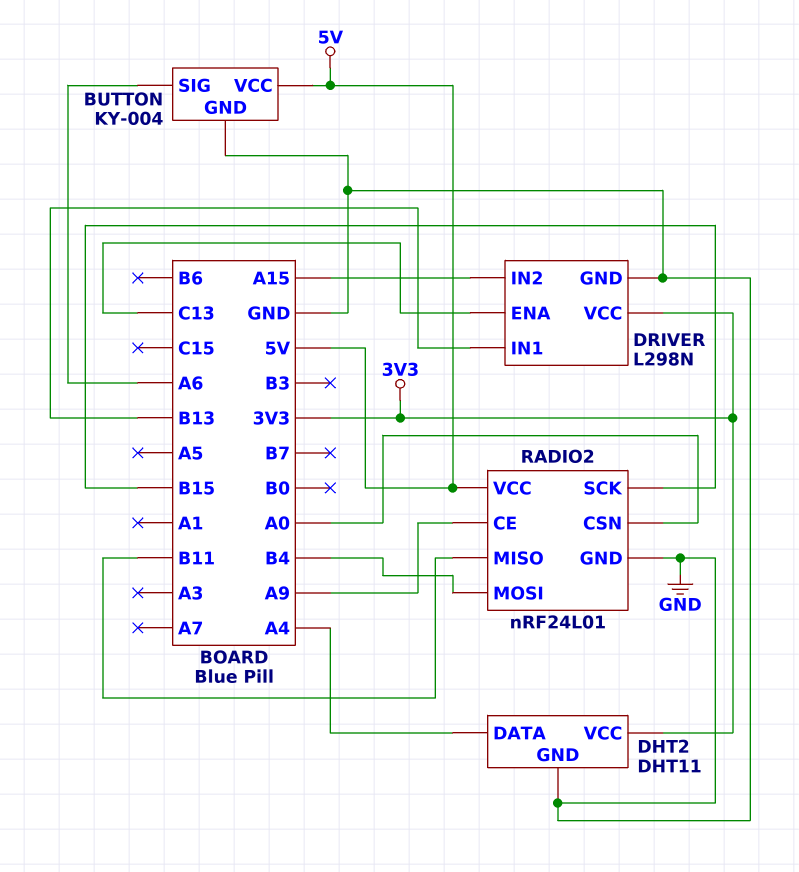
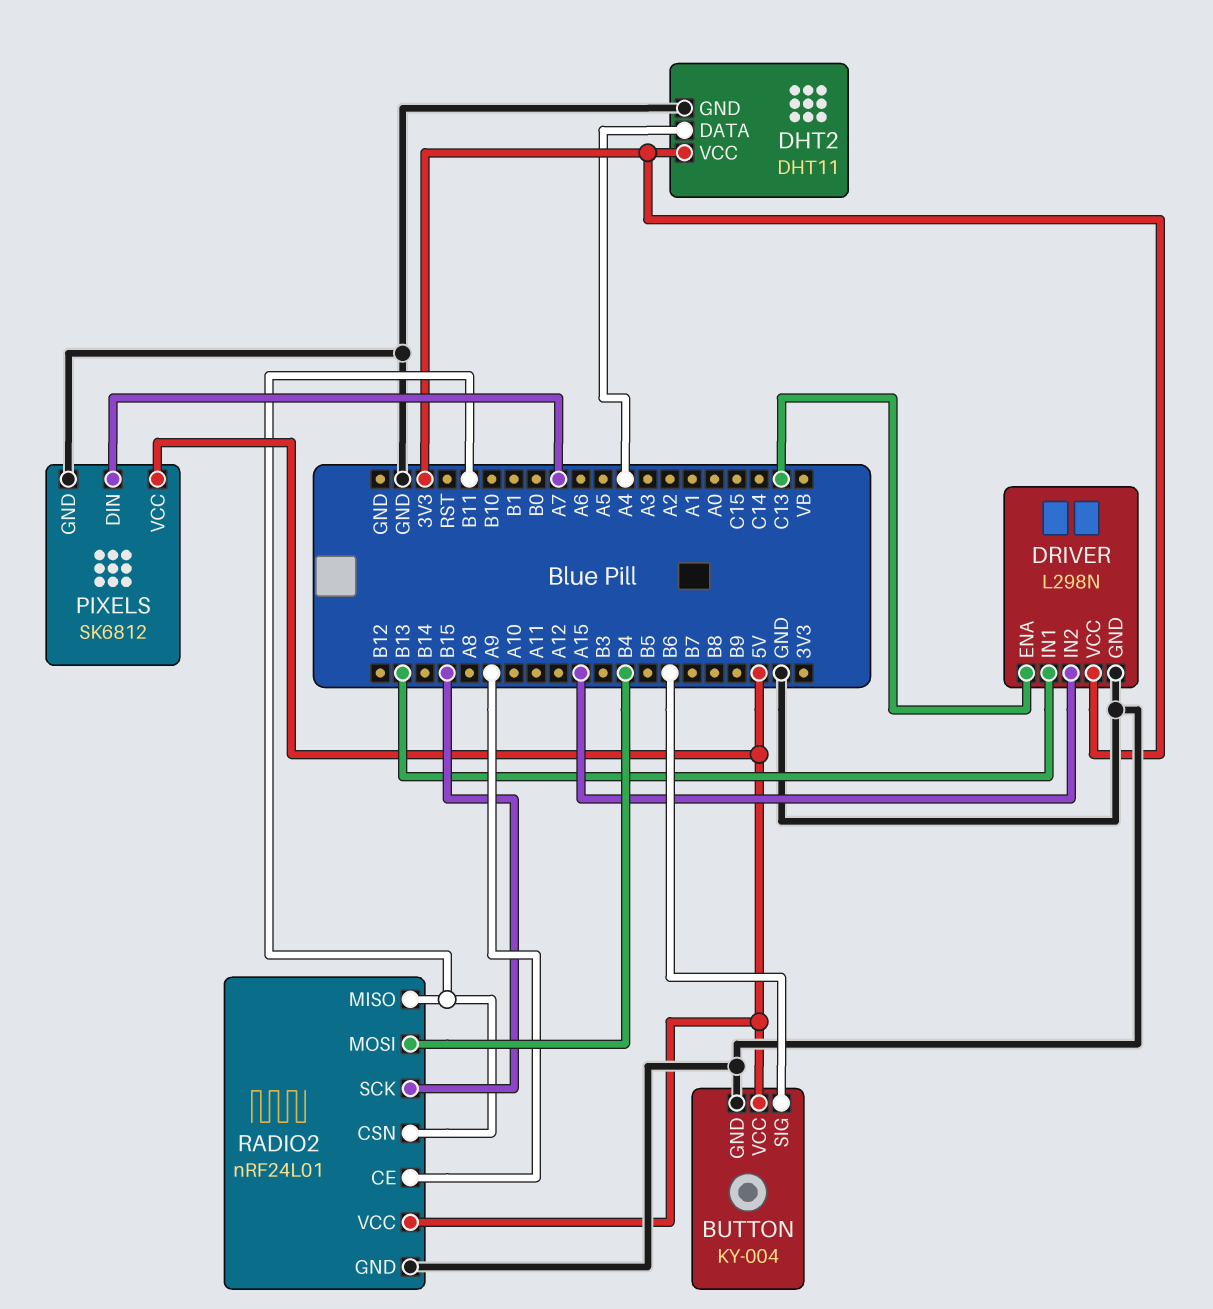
BUTTON pin SIG: A6 -> B6
PIXELS: none -> SK6812
PIXELS pin DIN: none -> A7
PIXELS pin GND: none -> GND
PIXELS pin VCC: none -> 5V
RADIO2 pin CSN: A0 -> B11

